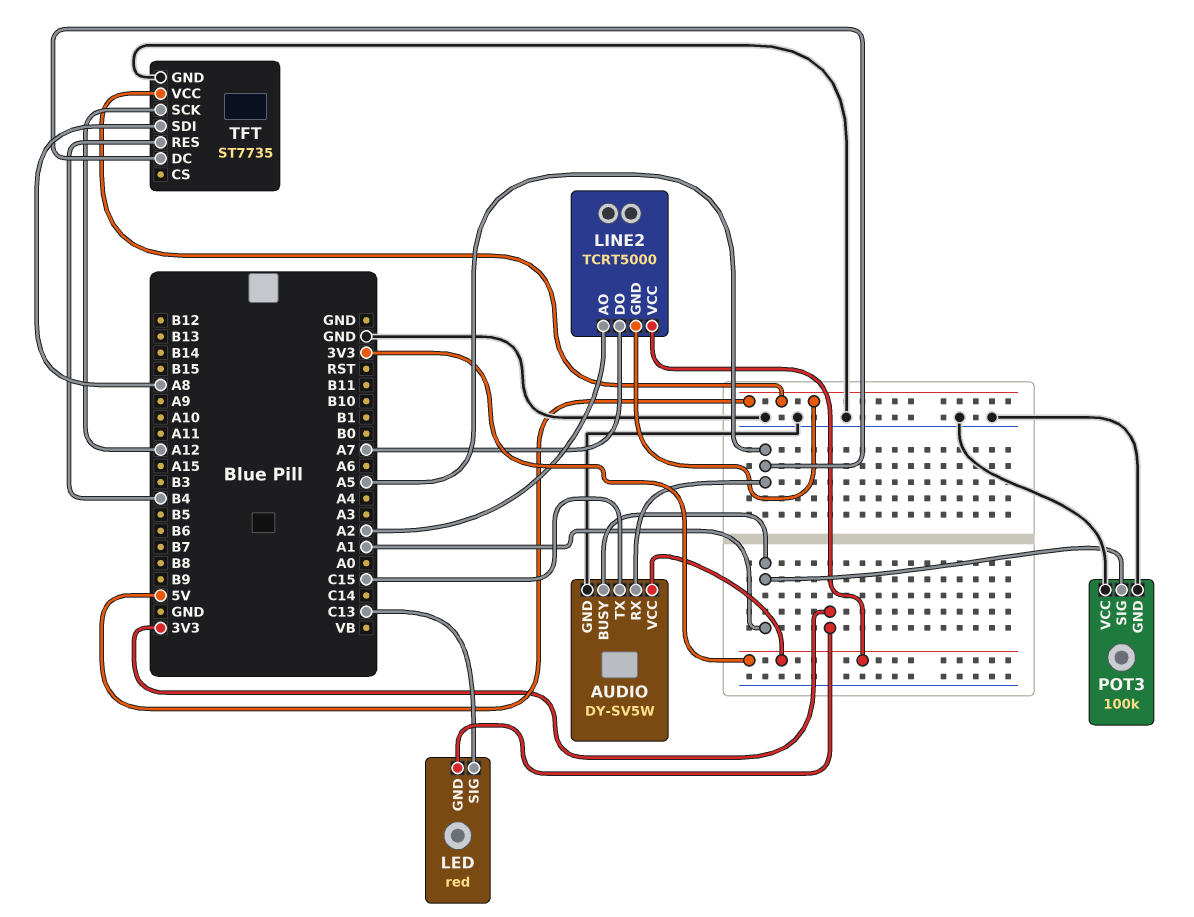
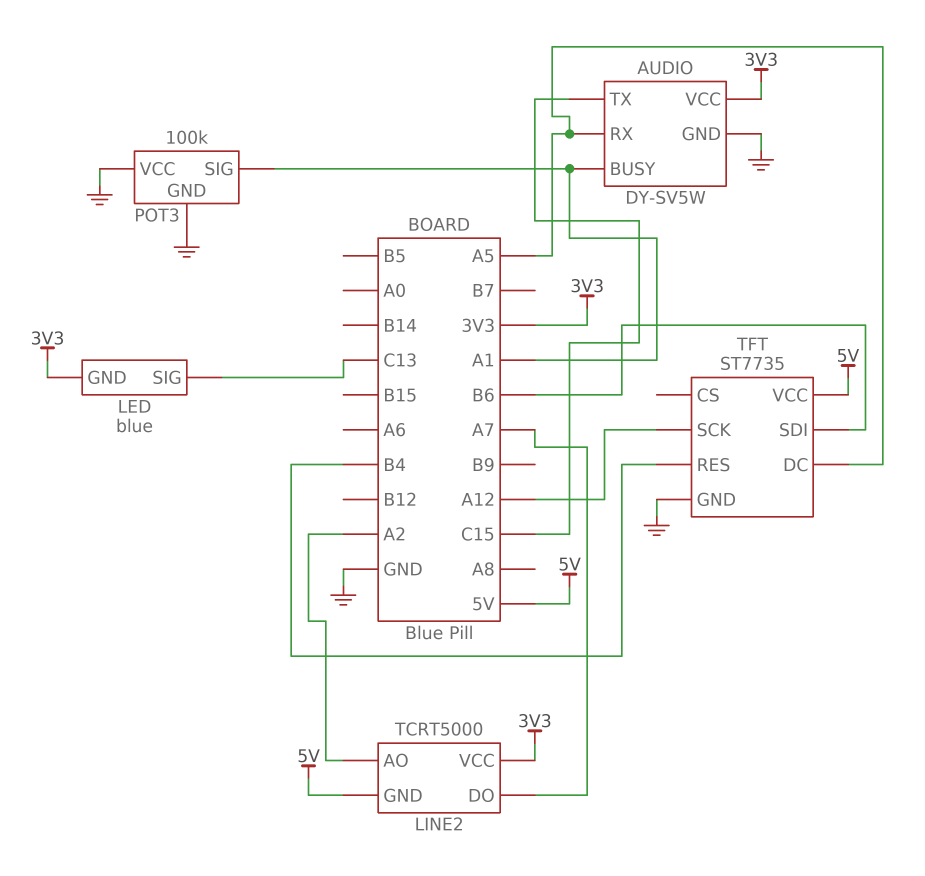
LED: red -> blue
TFT pin SDI: A8 -> B6

